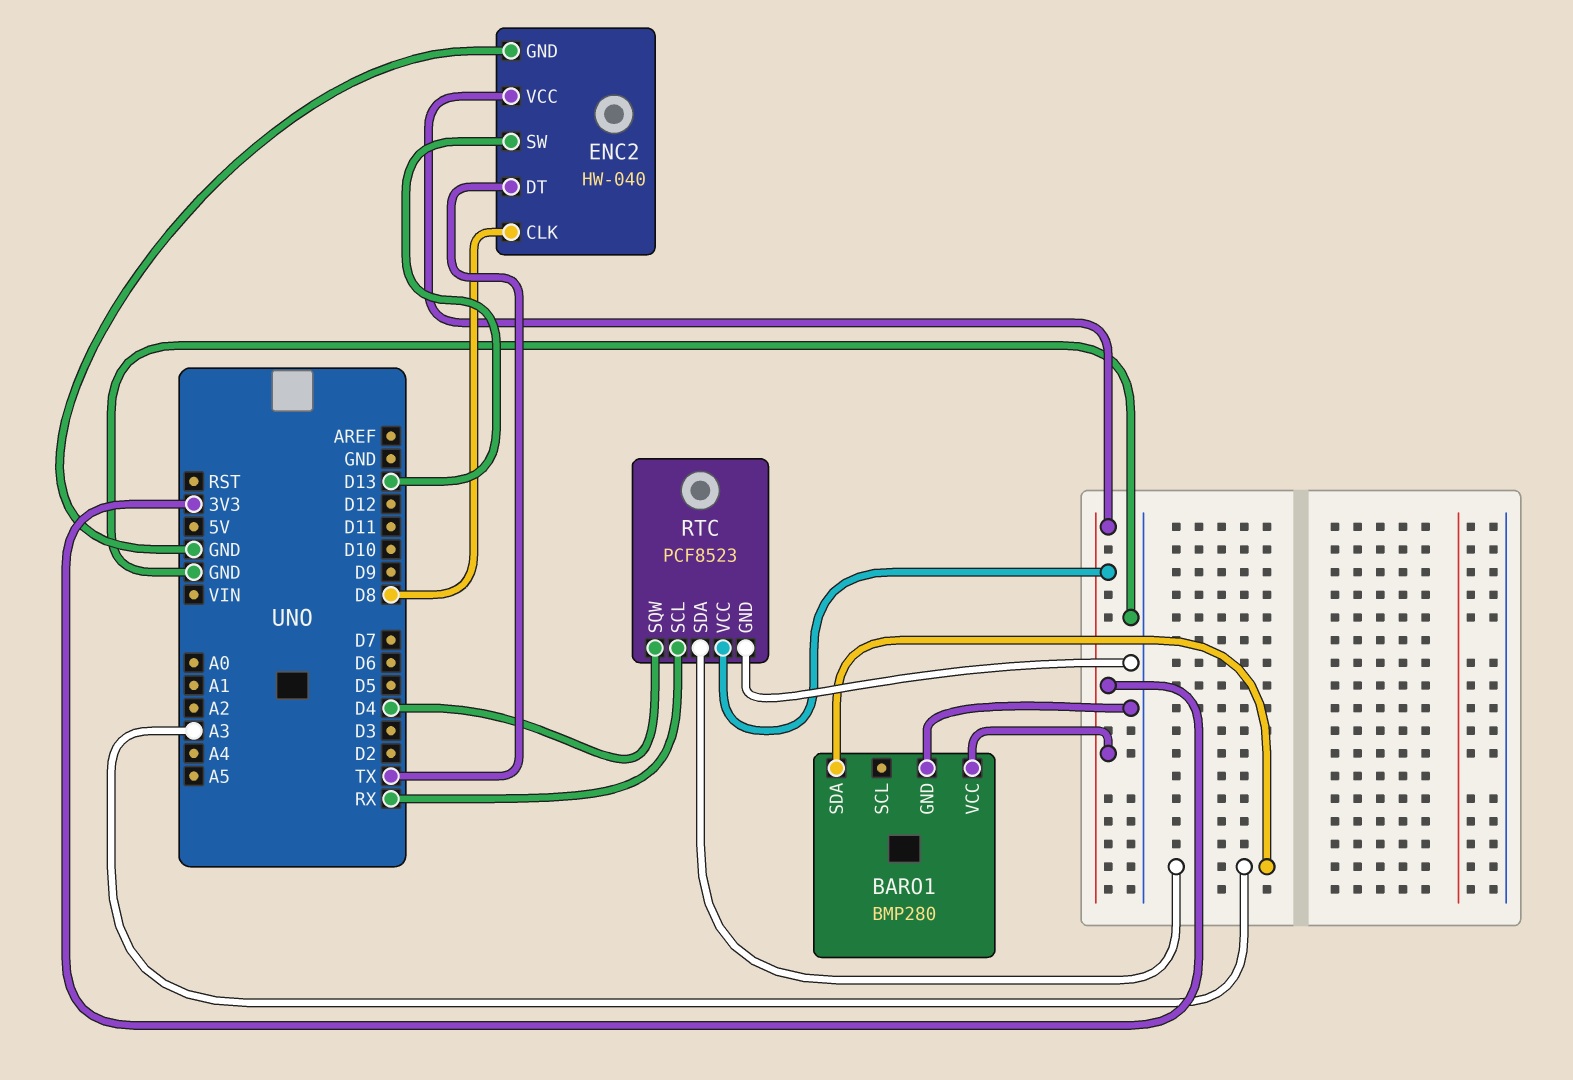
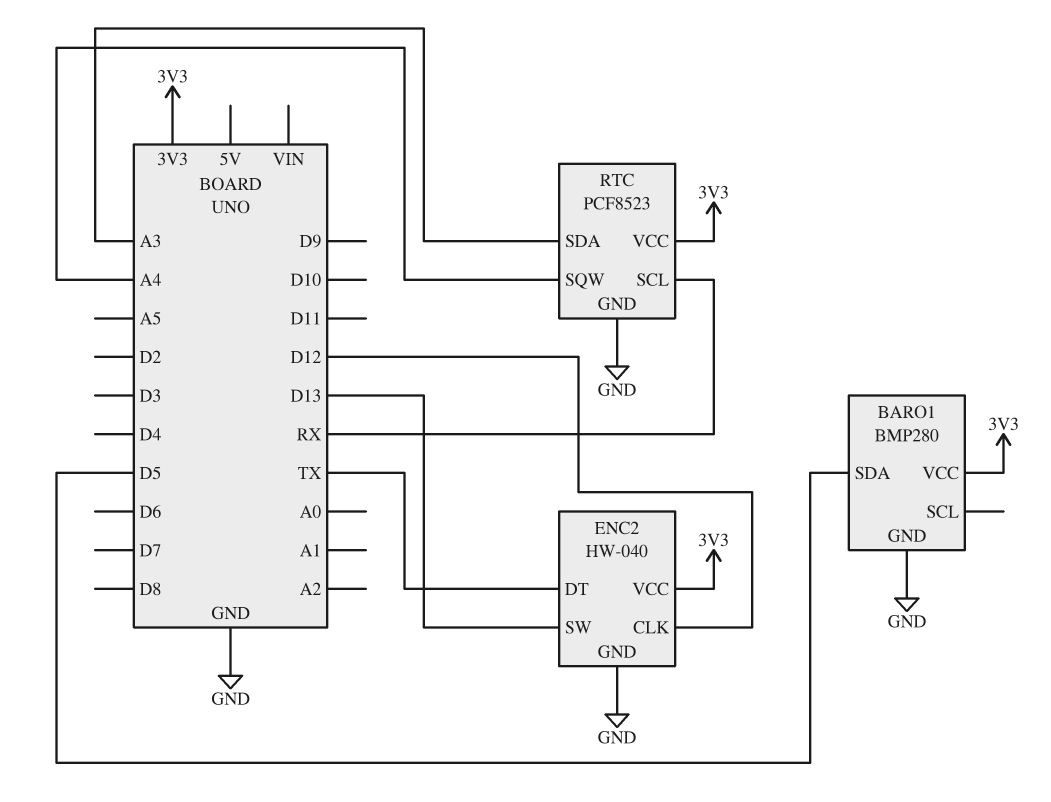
BARO1 pin SDA: A3 -> D5
ENC2 pin CLK: D8 -> D12
RTC pin SQW: D4 -> A4

